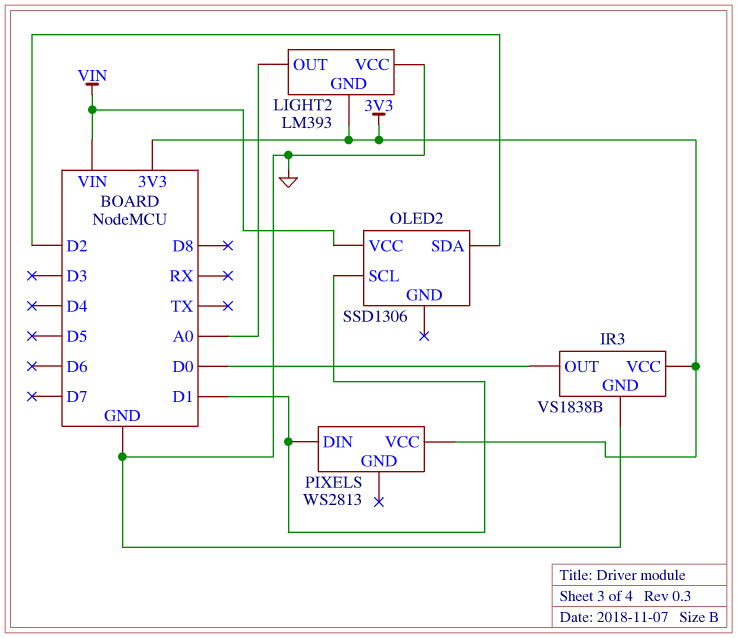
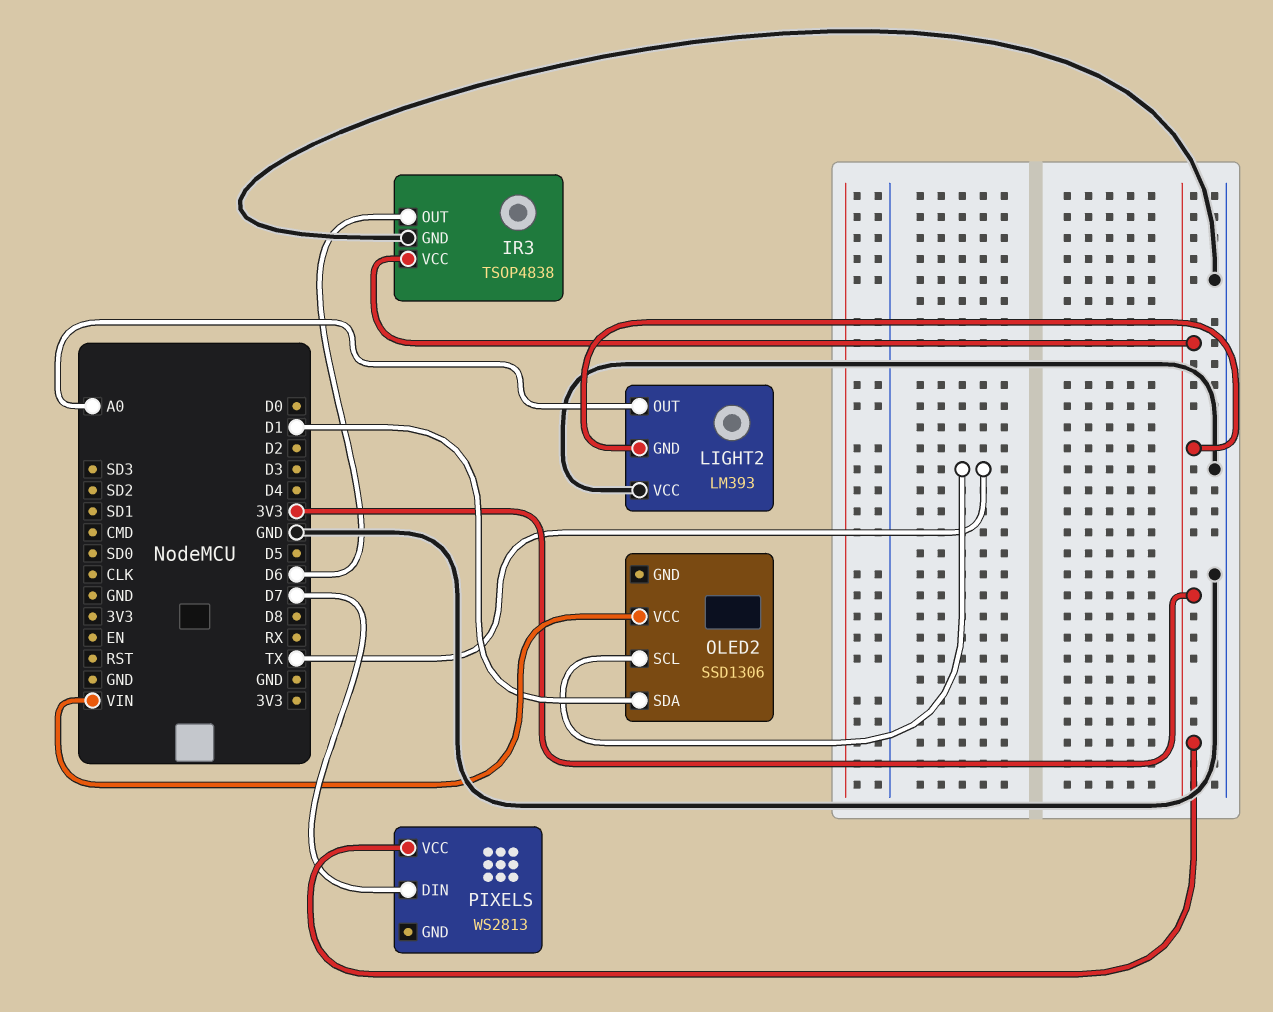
IR3: VS1838B -> TSOP4838
IR3 pin OUT: D0 -> D6
OLED2 pin SCL: D1 -> TX
OLED2 pin SDA: D2 -> D1
PIXELS pin DIN: D1 -> D7

